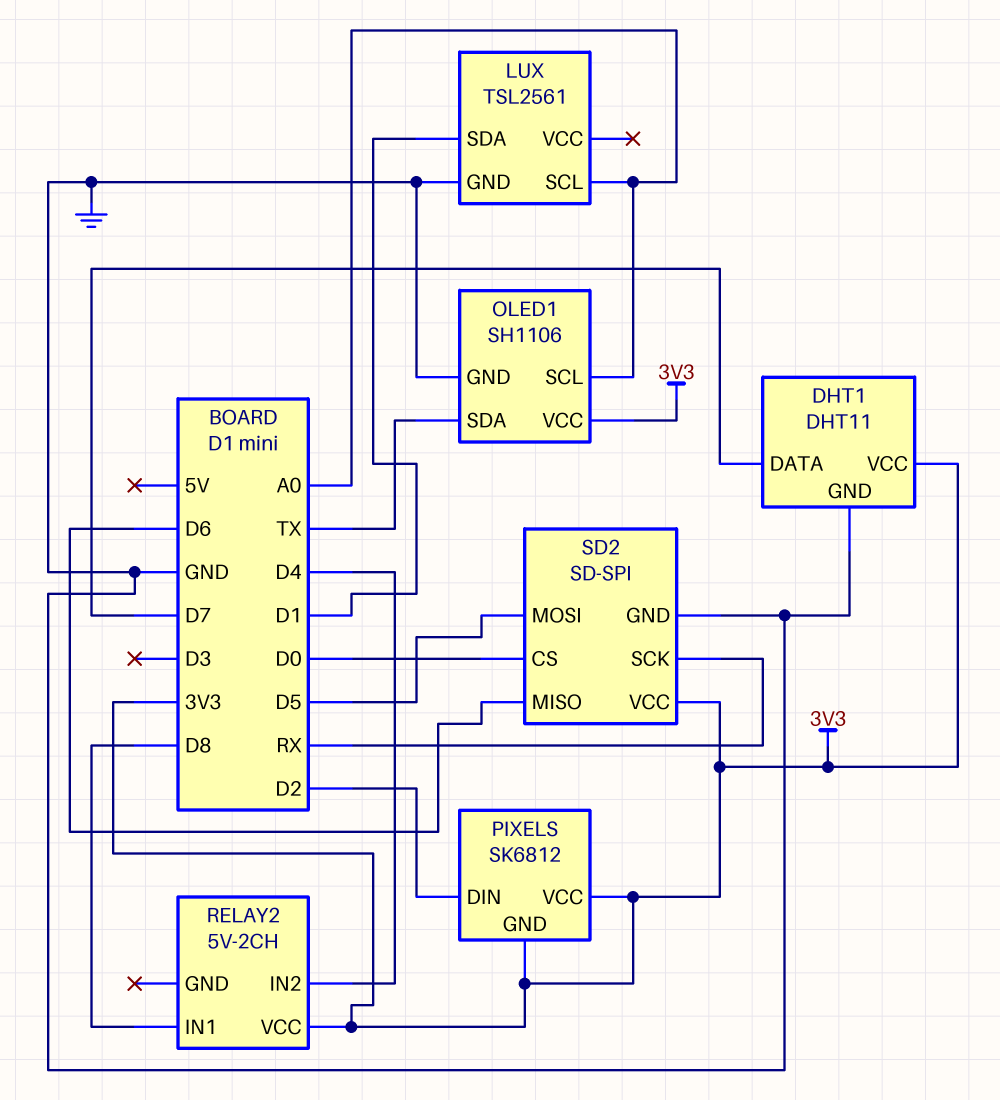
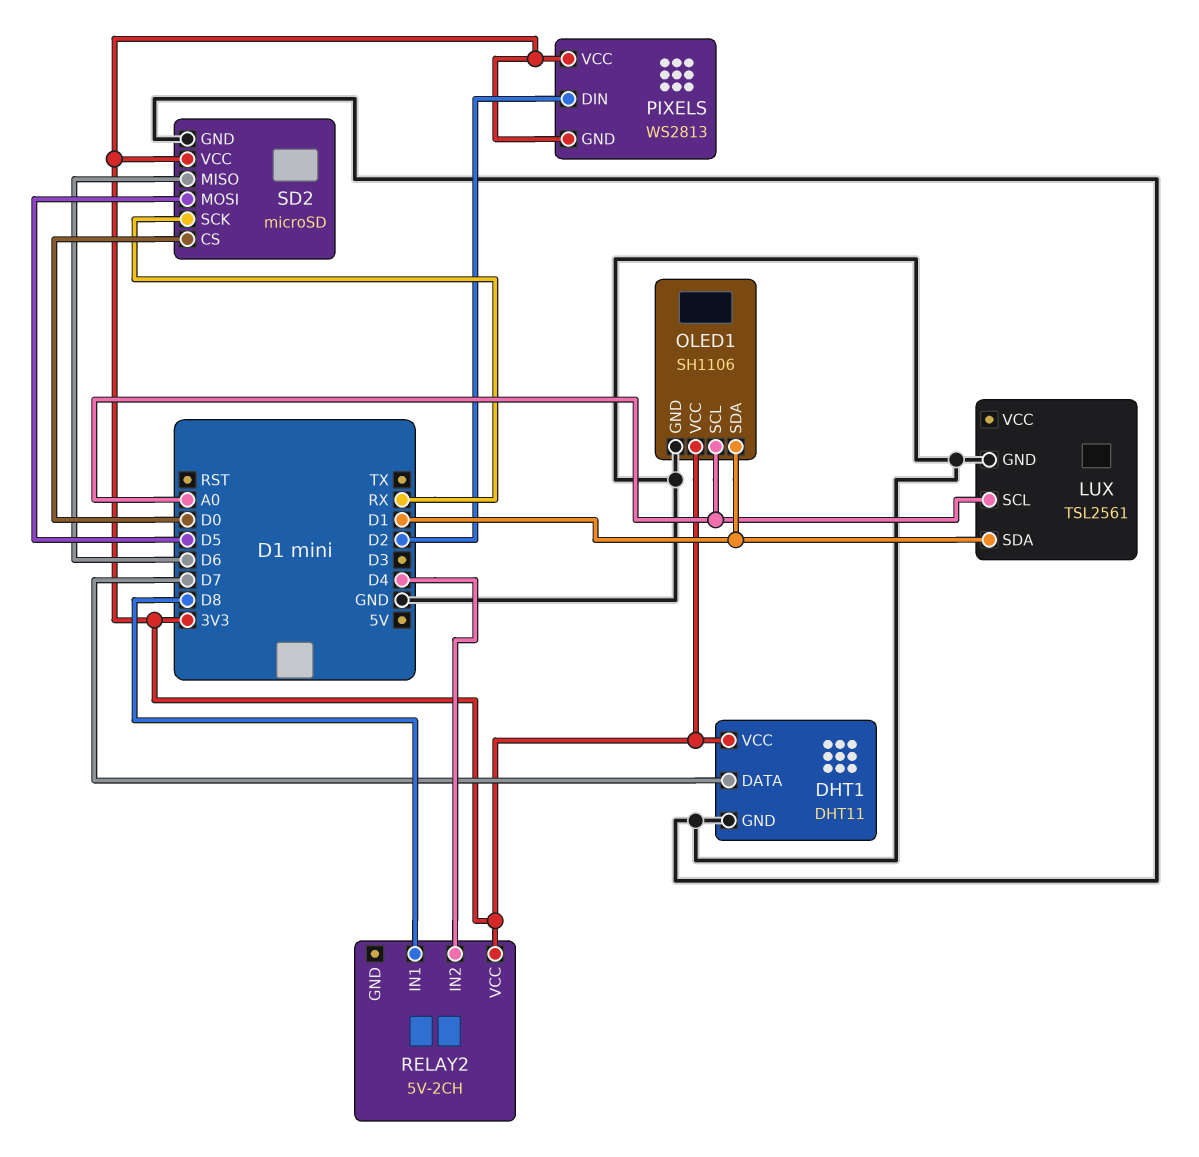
OLED1 pin SDA: TX -> D1
PIXELS: SK6812 -> WS2813
SD2: SD-SPI -> microSD

